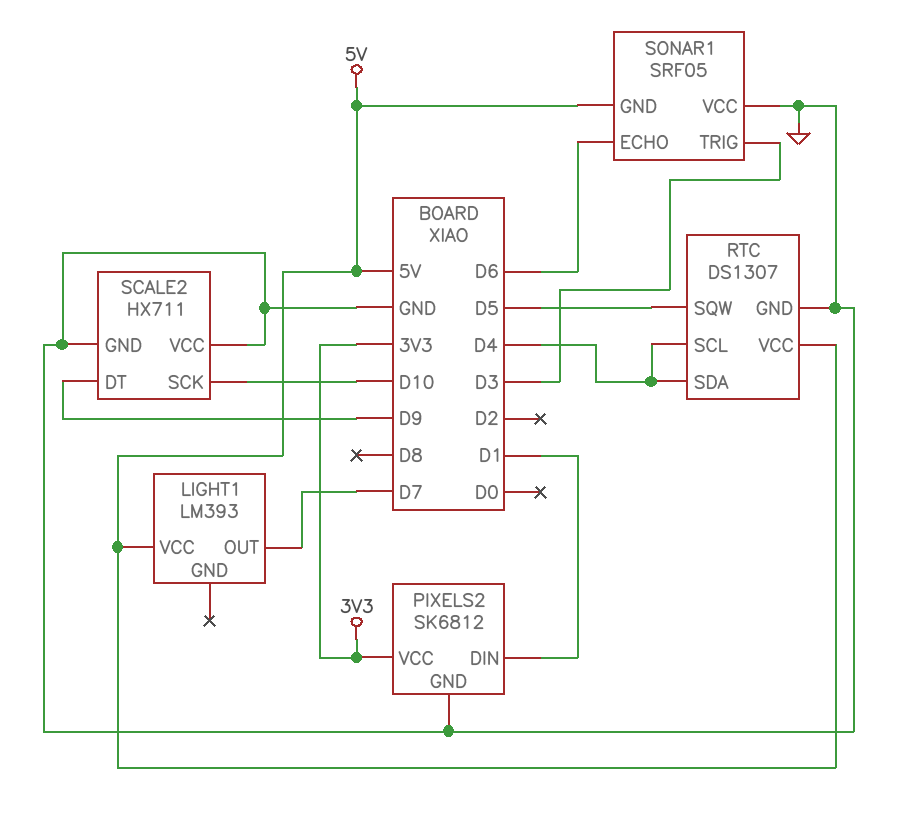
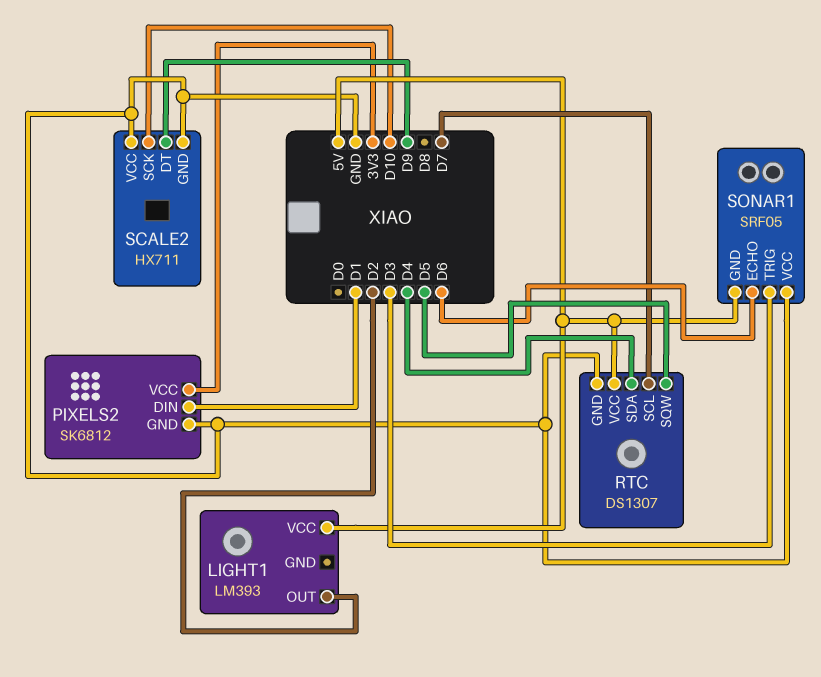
LIGHT1 pin OUT: D7 -> D2
RTC pin SCL: D4 -> D7

